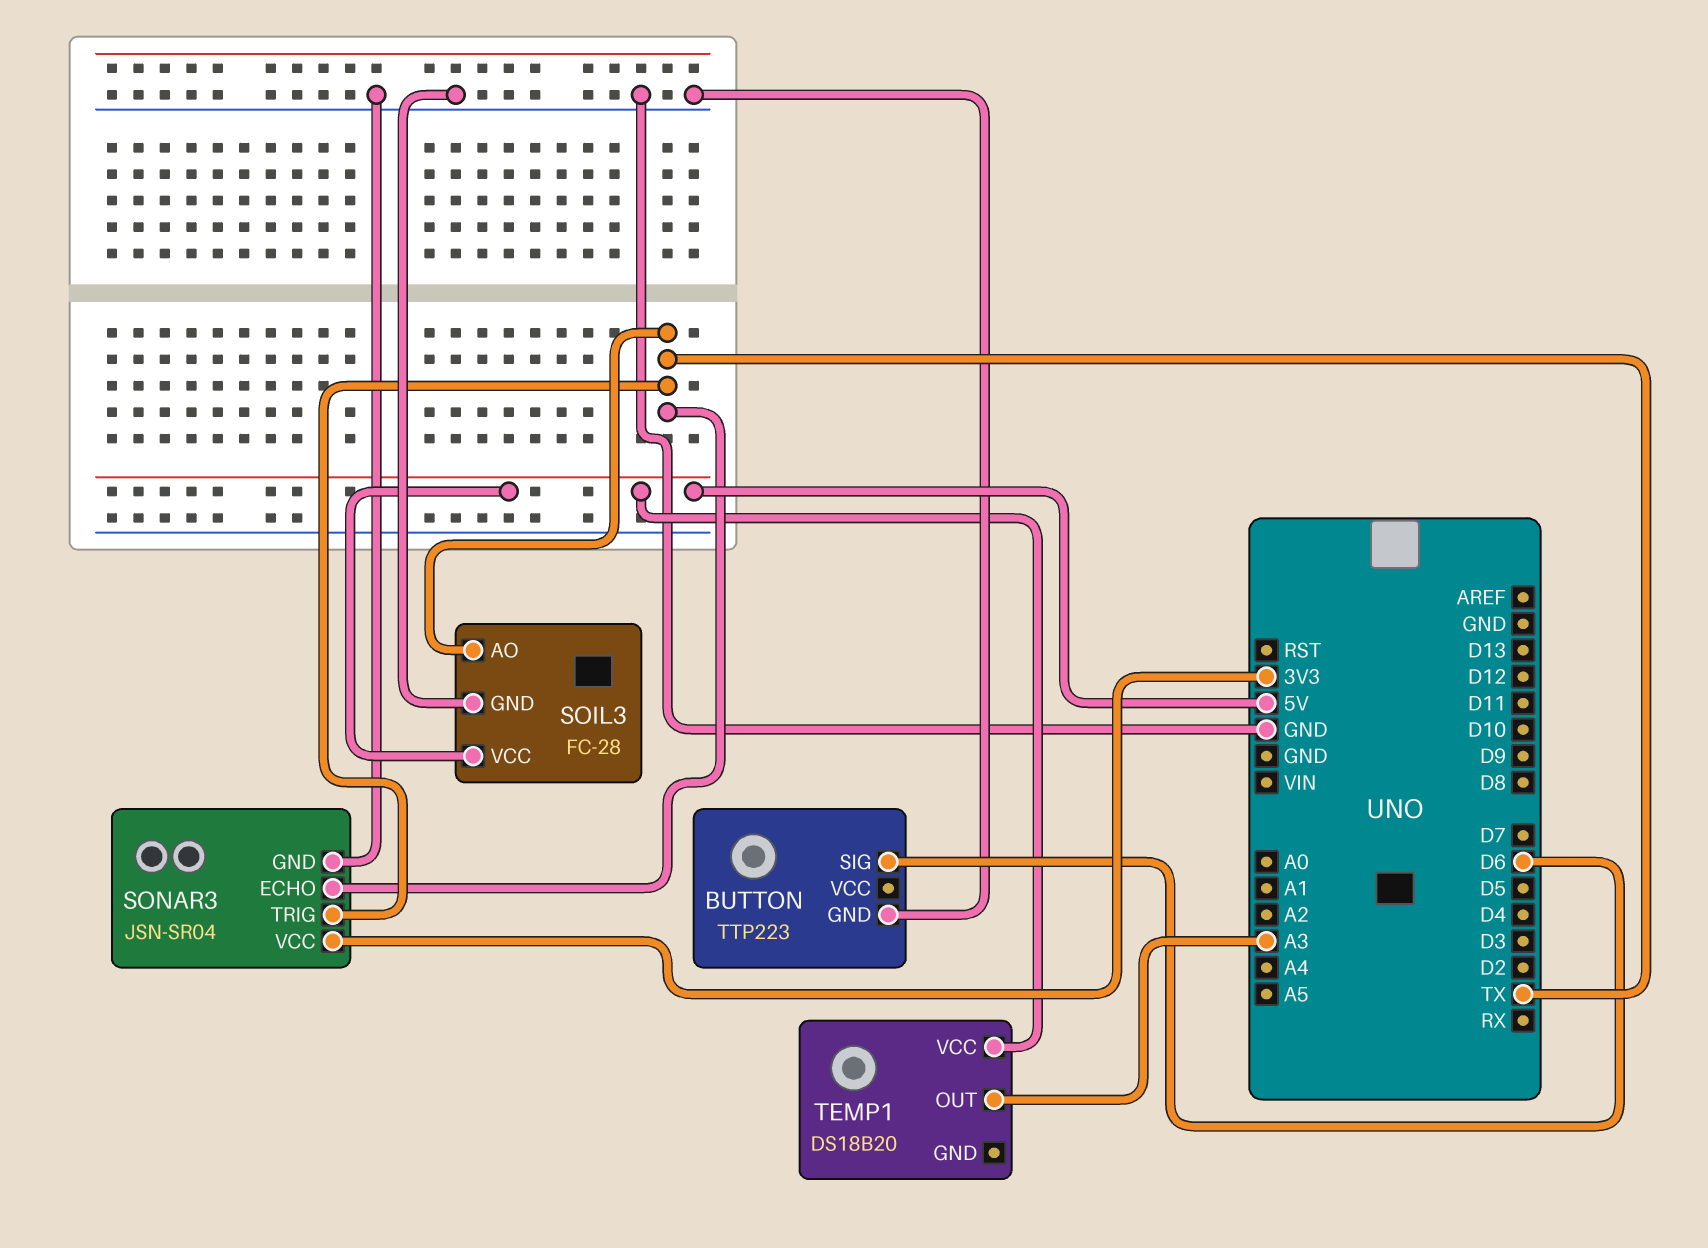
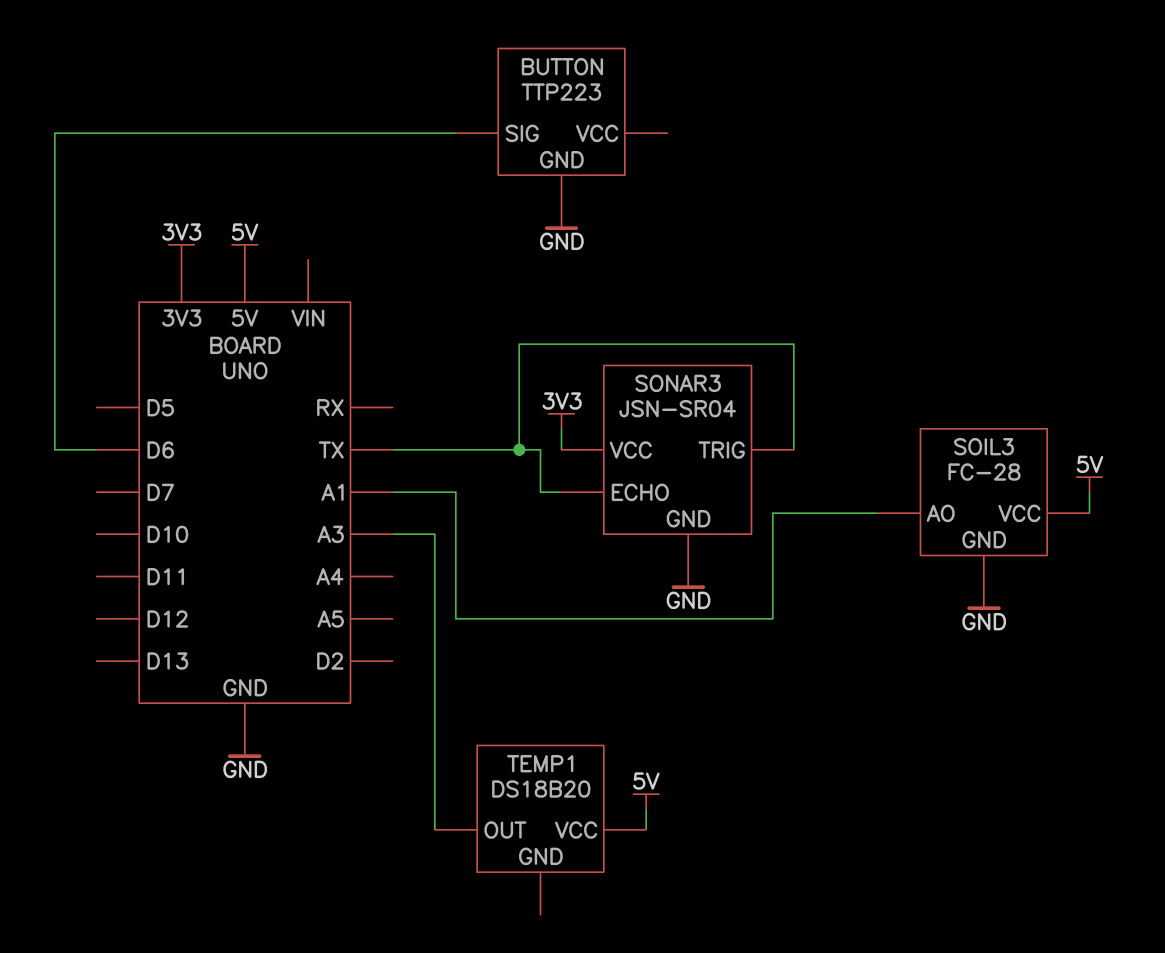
SOIL3 pin AO: TX -> A1

